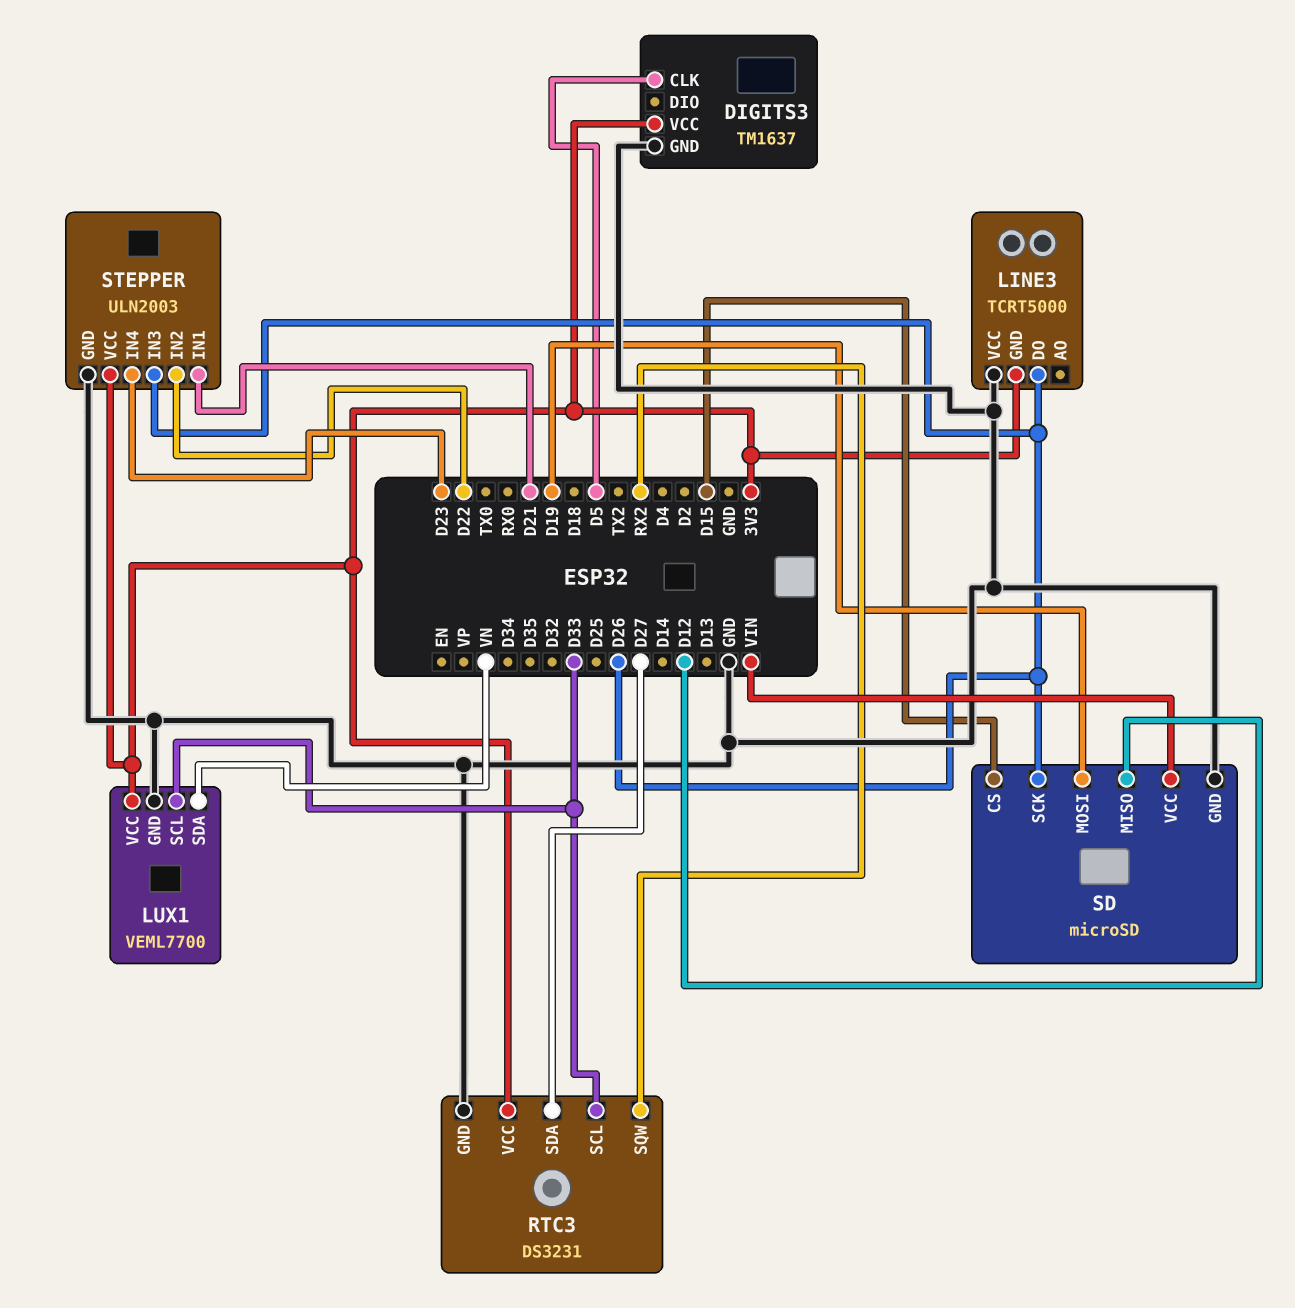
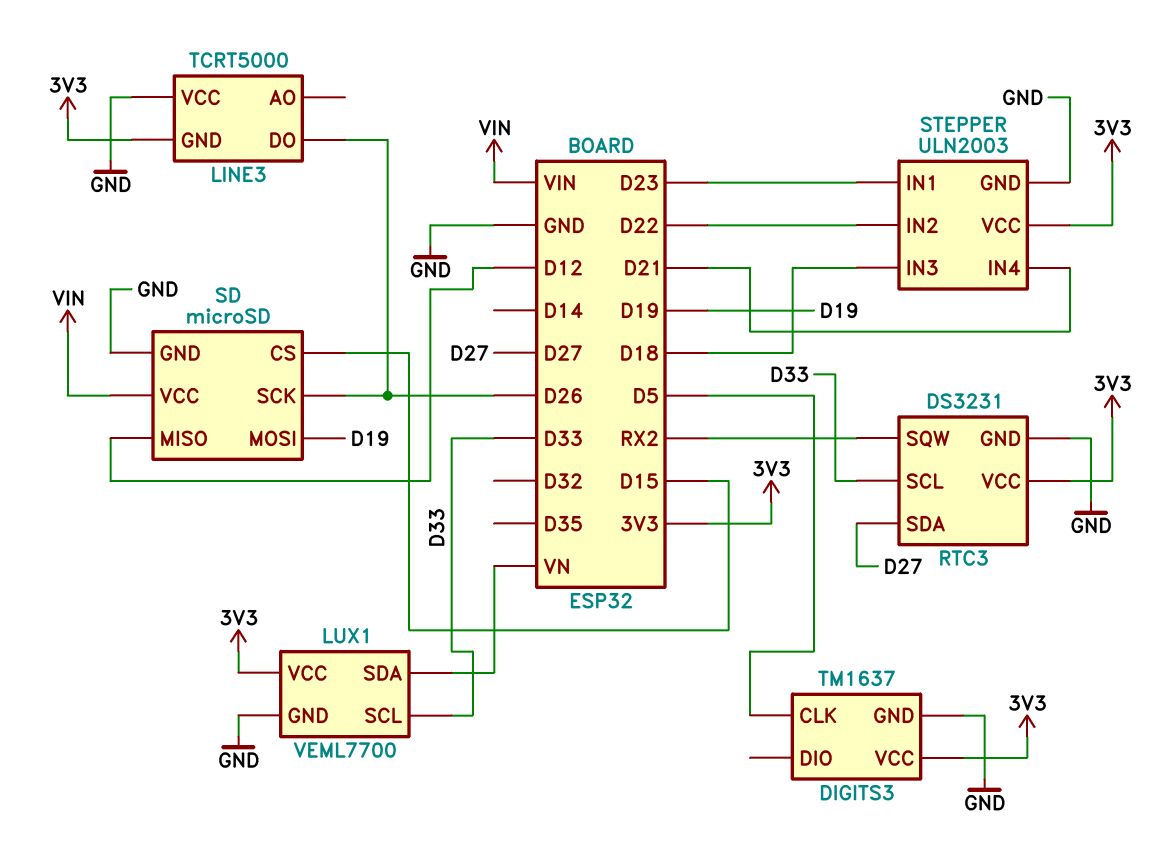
STEPPER pin IN1: D21 -> D23
STEPPER pin IN3: D26 -> D18
STEPPER pin IN4: D23 -> D21

